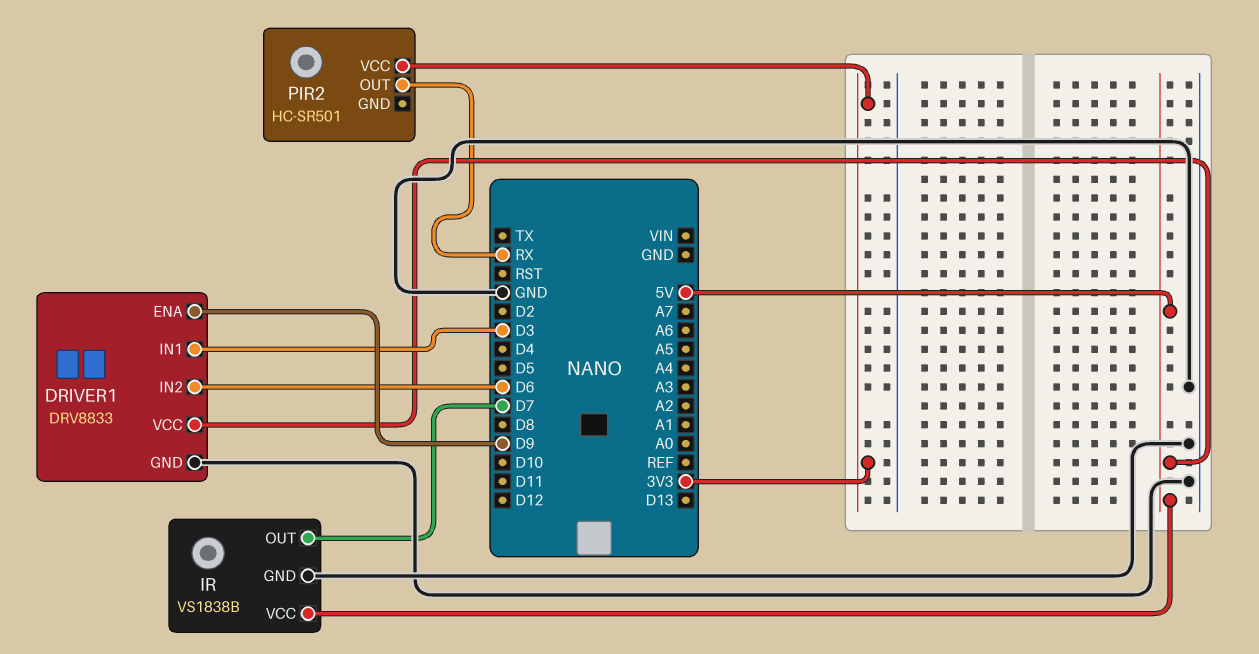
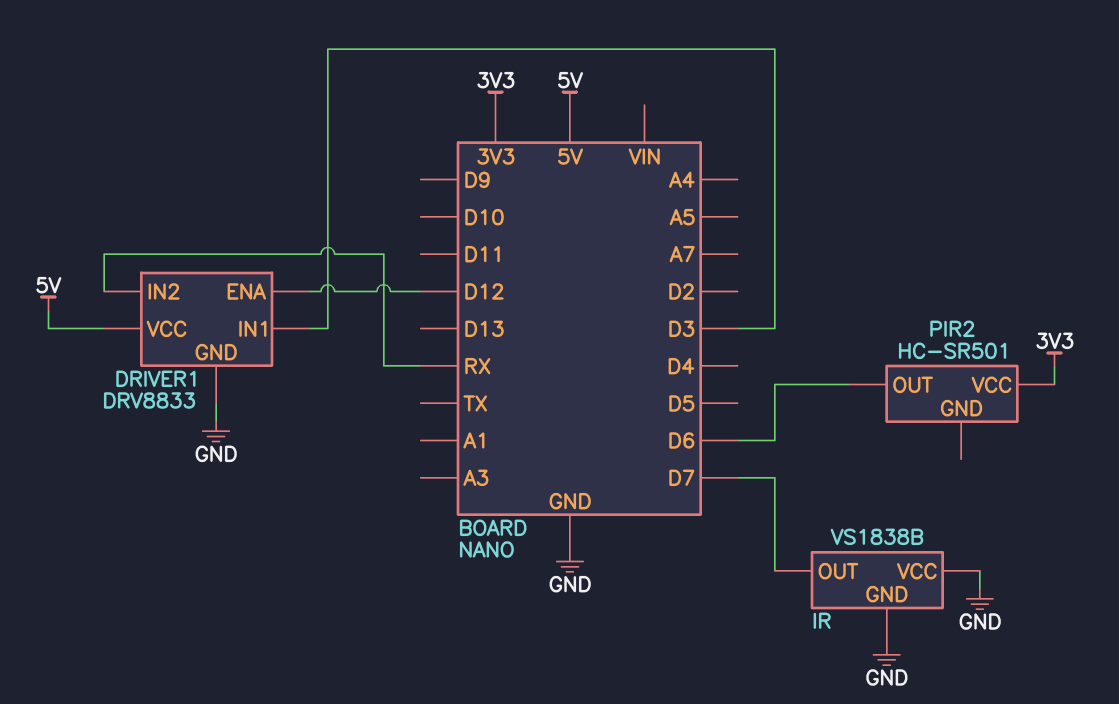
DRIVER1 pin ENA: D9 -> D12
DRIVER1 pin IN2: D6 -> RX
IR pin VCC: 5V -> GND
PIR2 pin OUT: RX -> D6

